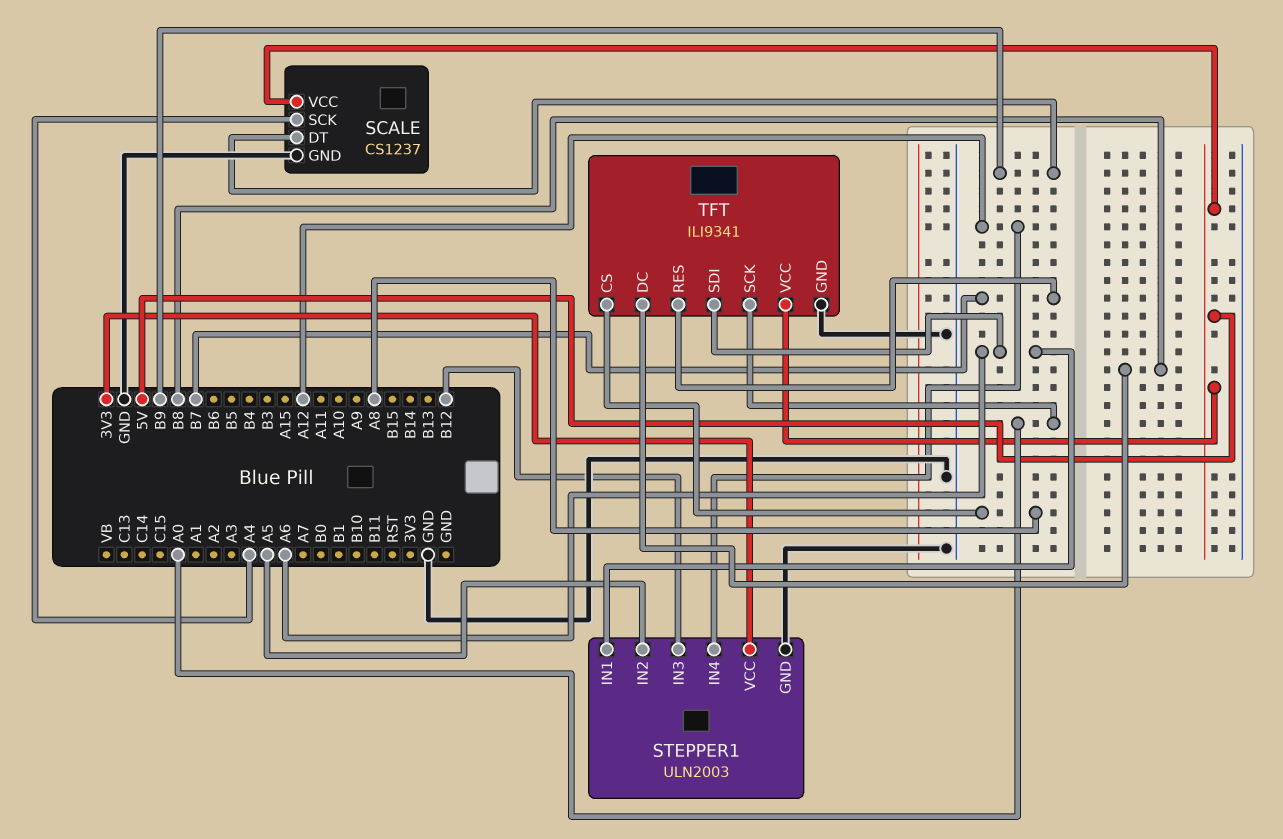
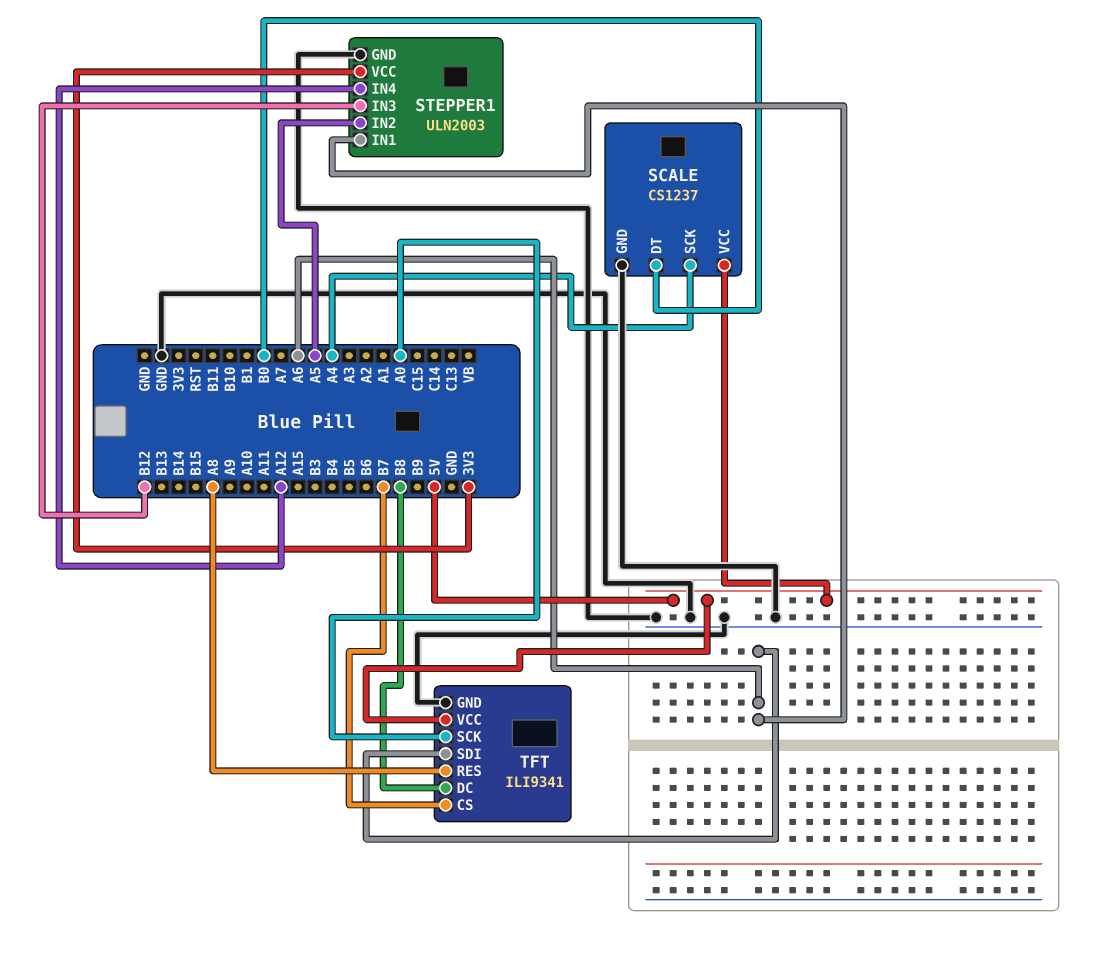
SCALE pin DT: B9 -> B0
TFT pin CS: A8 -> B7
TFT pin RES: B7 -> A8

